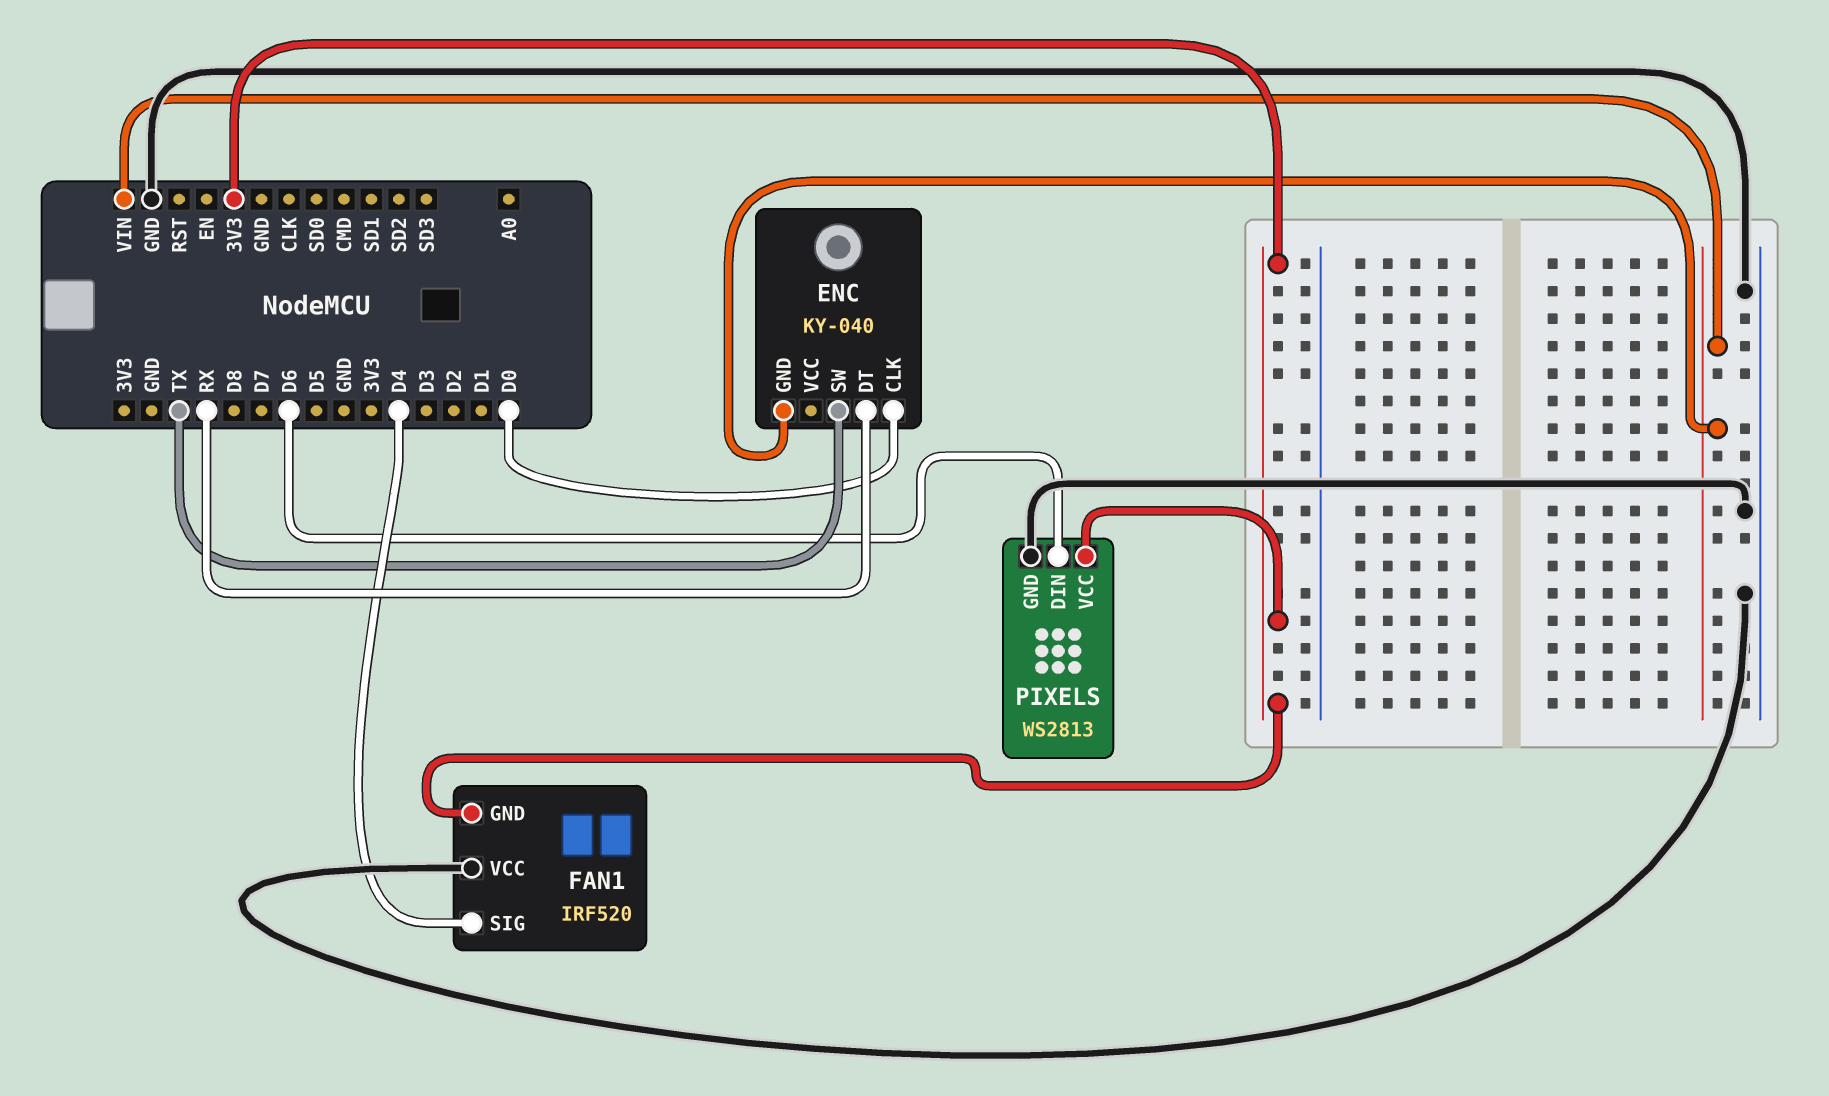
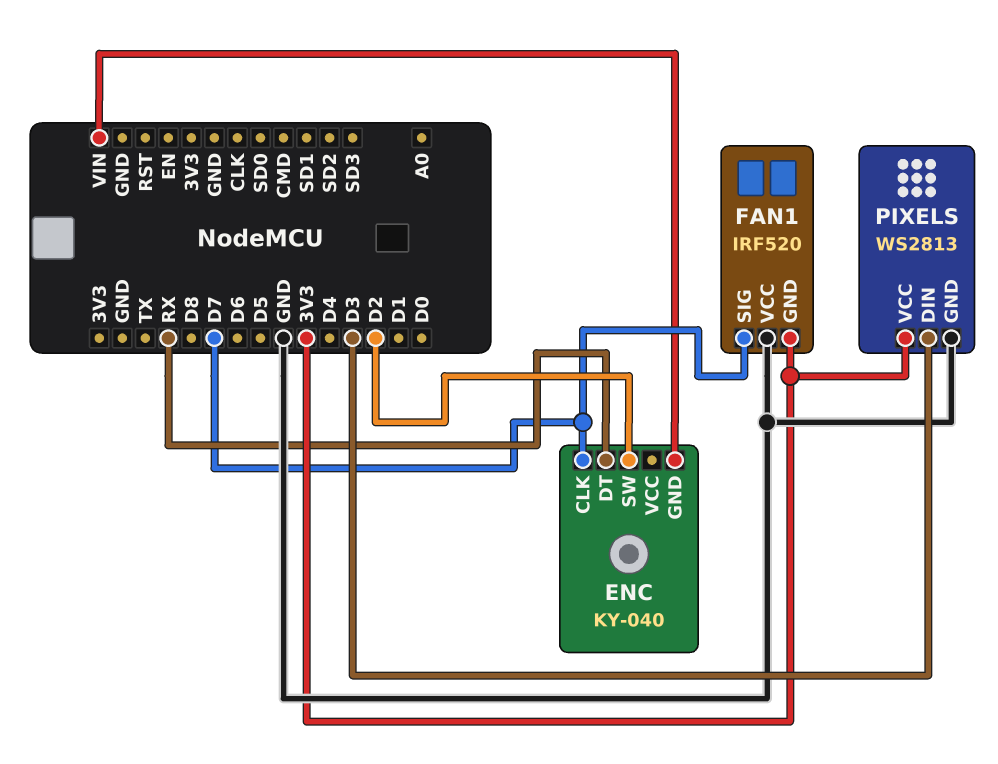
ENC pin CLK: D0 -> D7
ENC pin SW: TX -> D2
FAN1 pin SIG: D4 -> D7
PIXELS pin DIN: D6 -> D3

